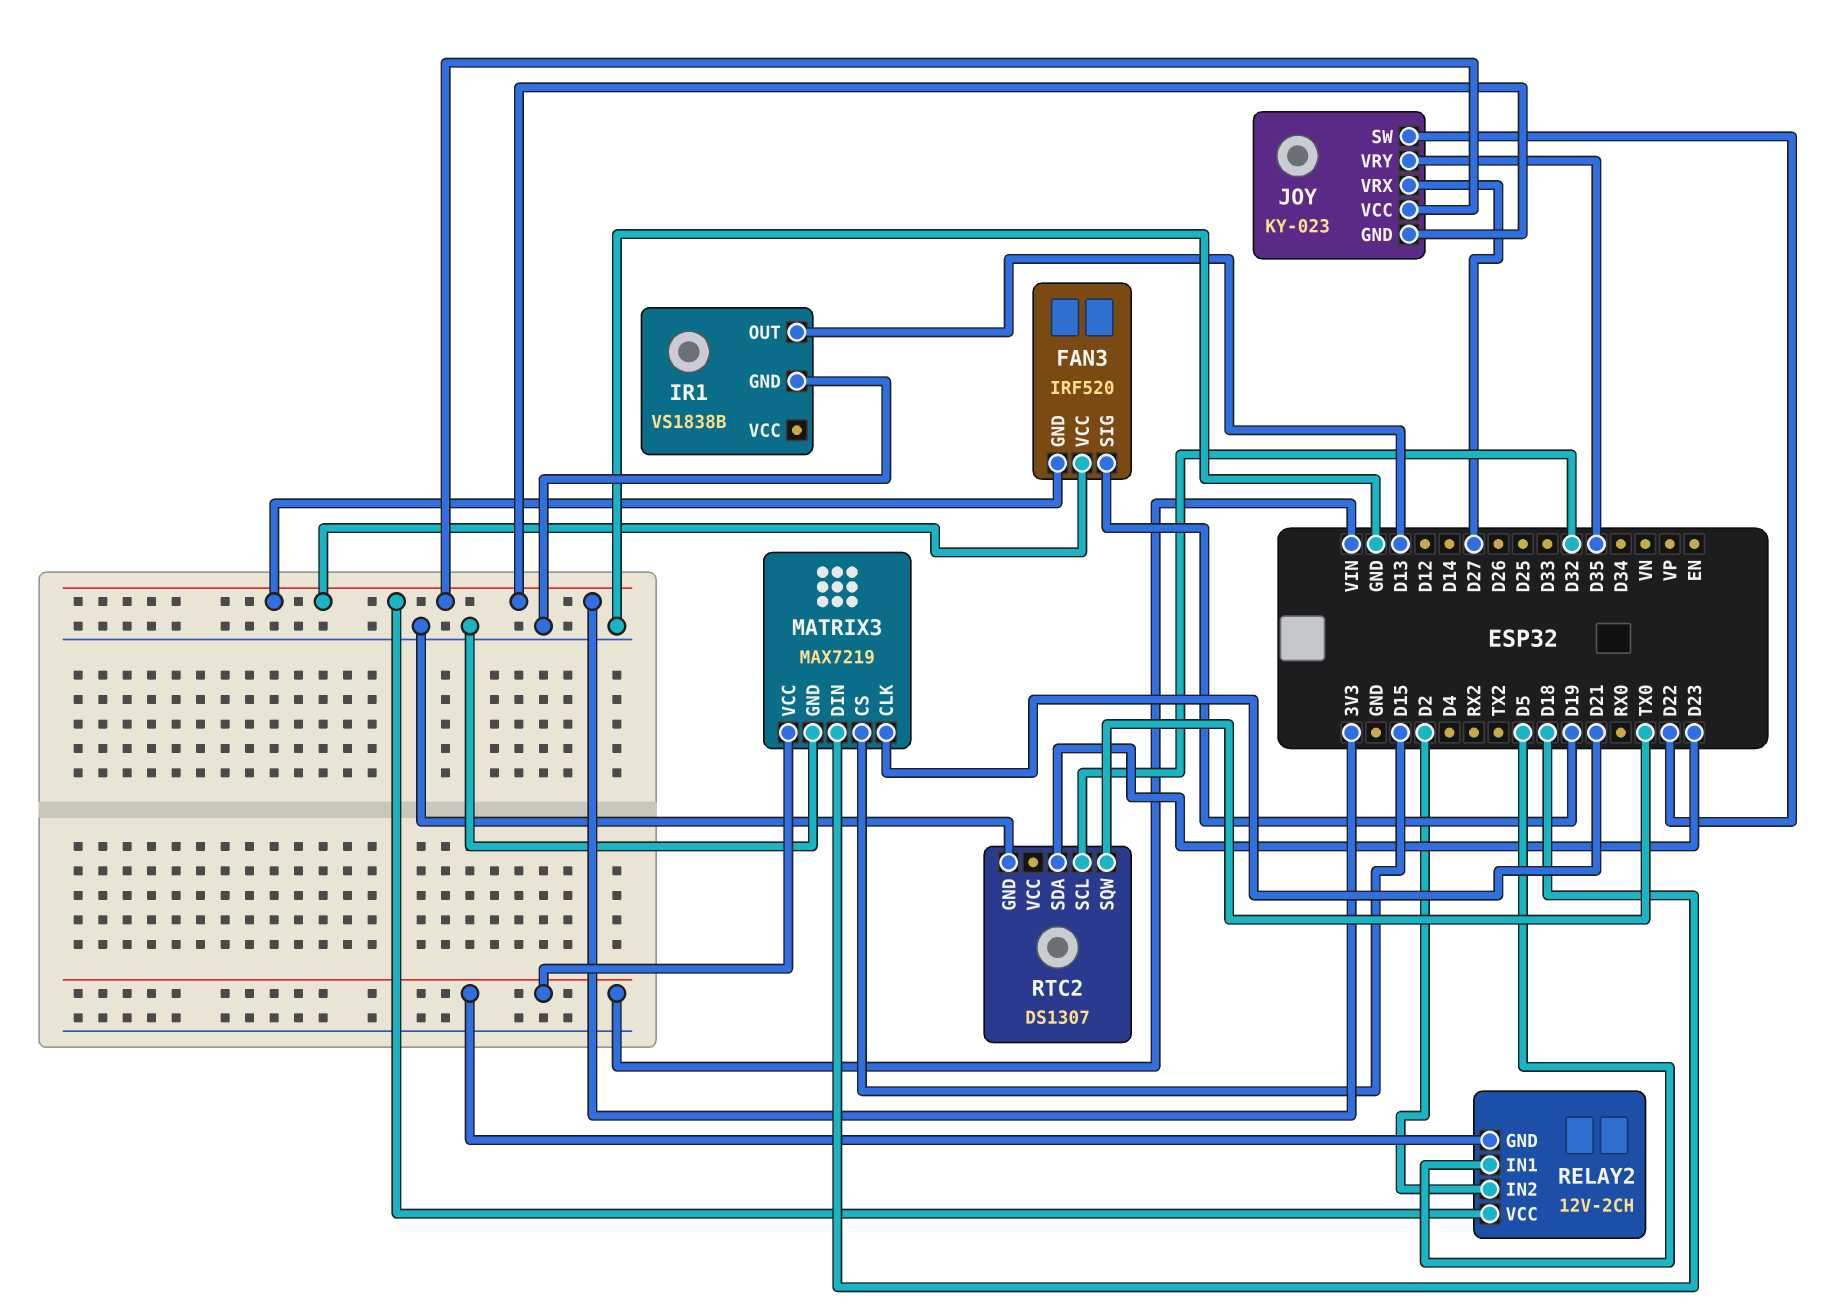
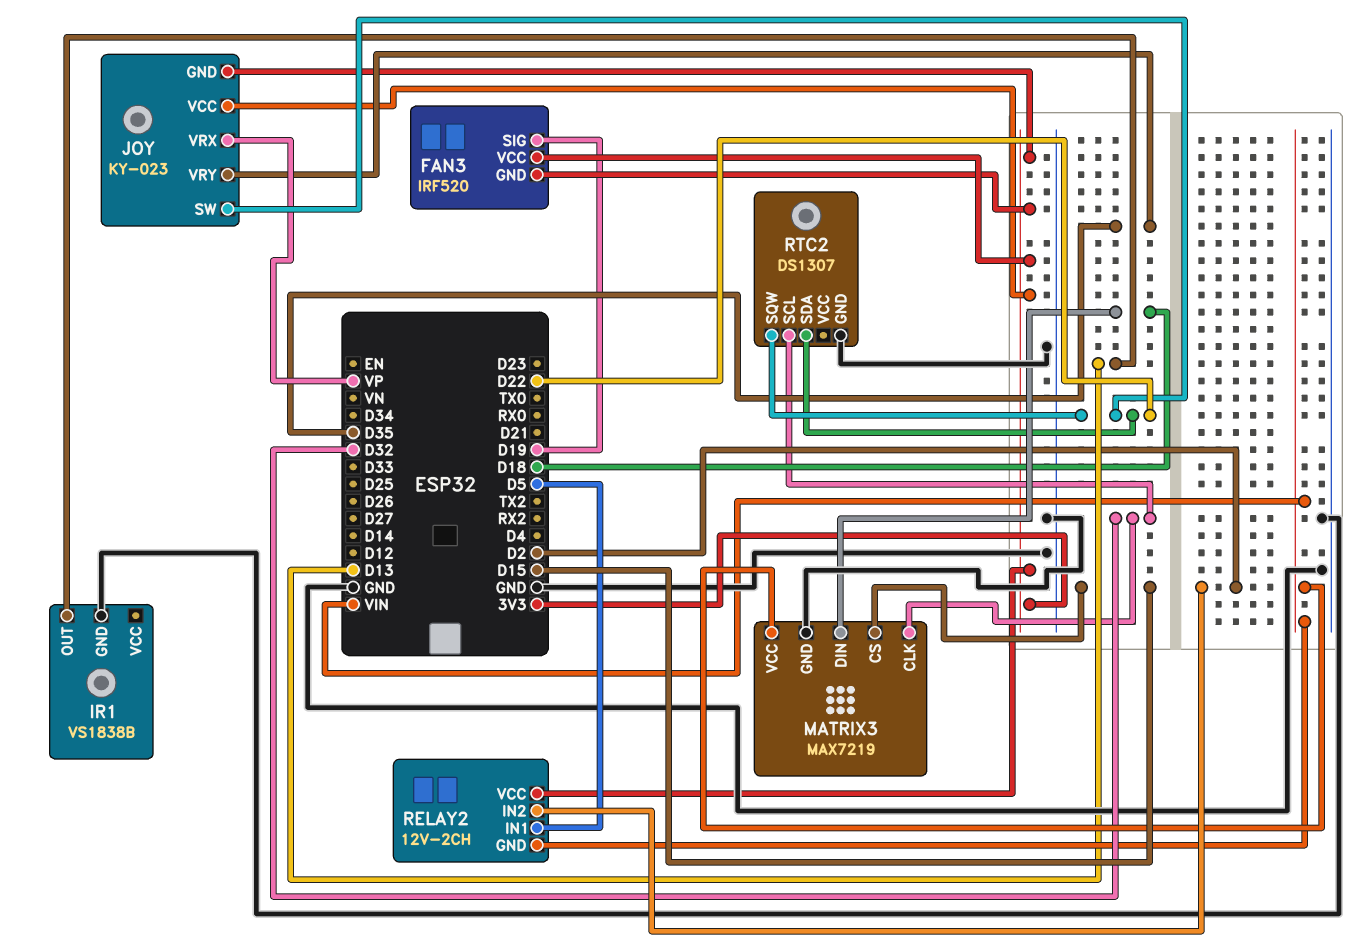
JOY pin VRX: D27 -> VP
MATRIX3 pin CLK: D21 -> D32
RTC2 pin SDA: D23 -> D22
RTC2 pin SQW: TX0 -> D22

